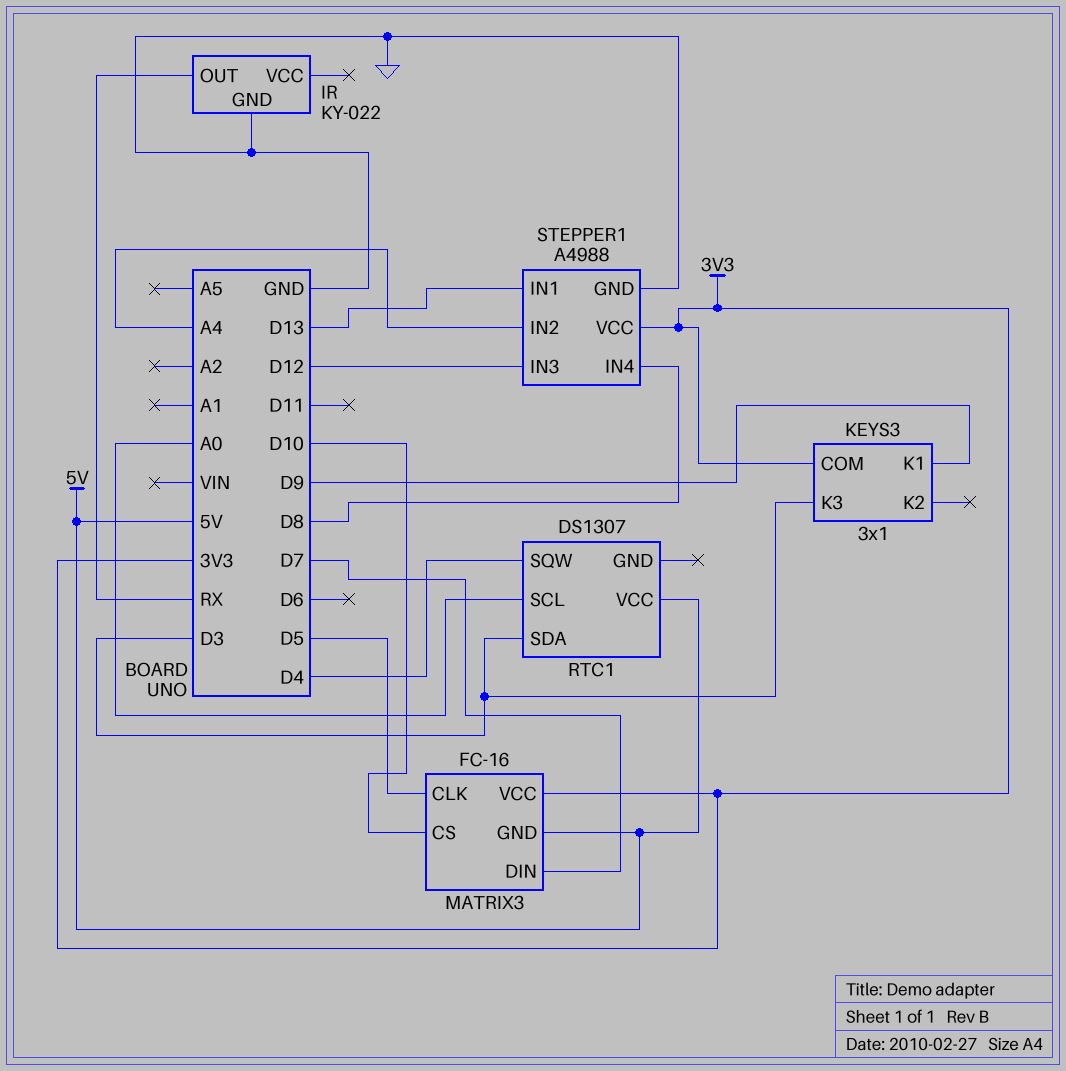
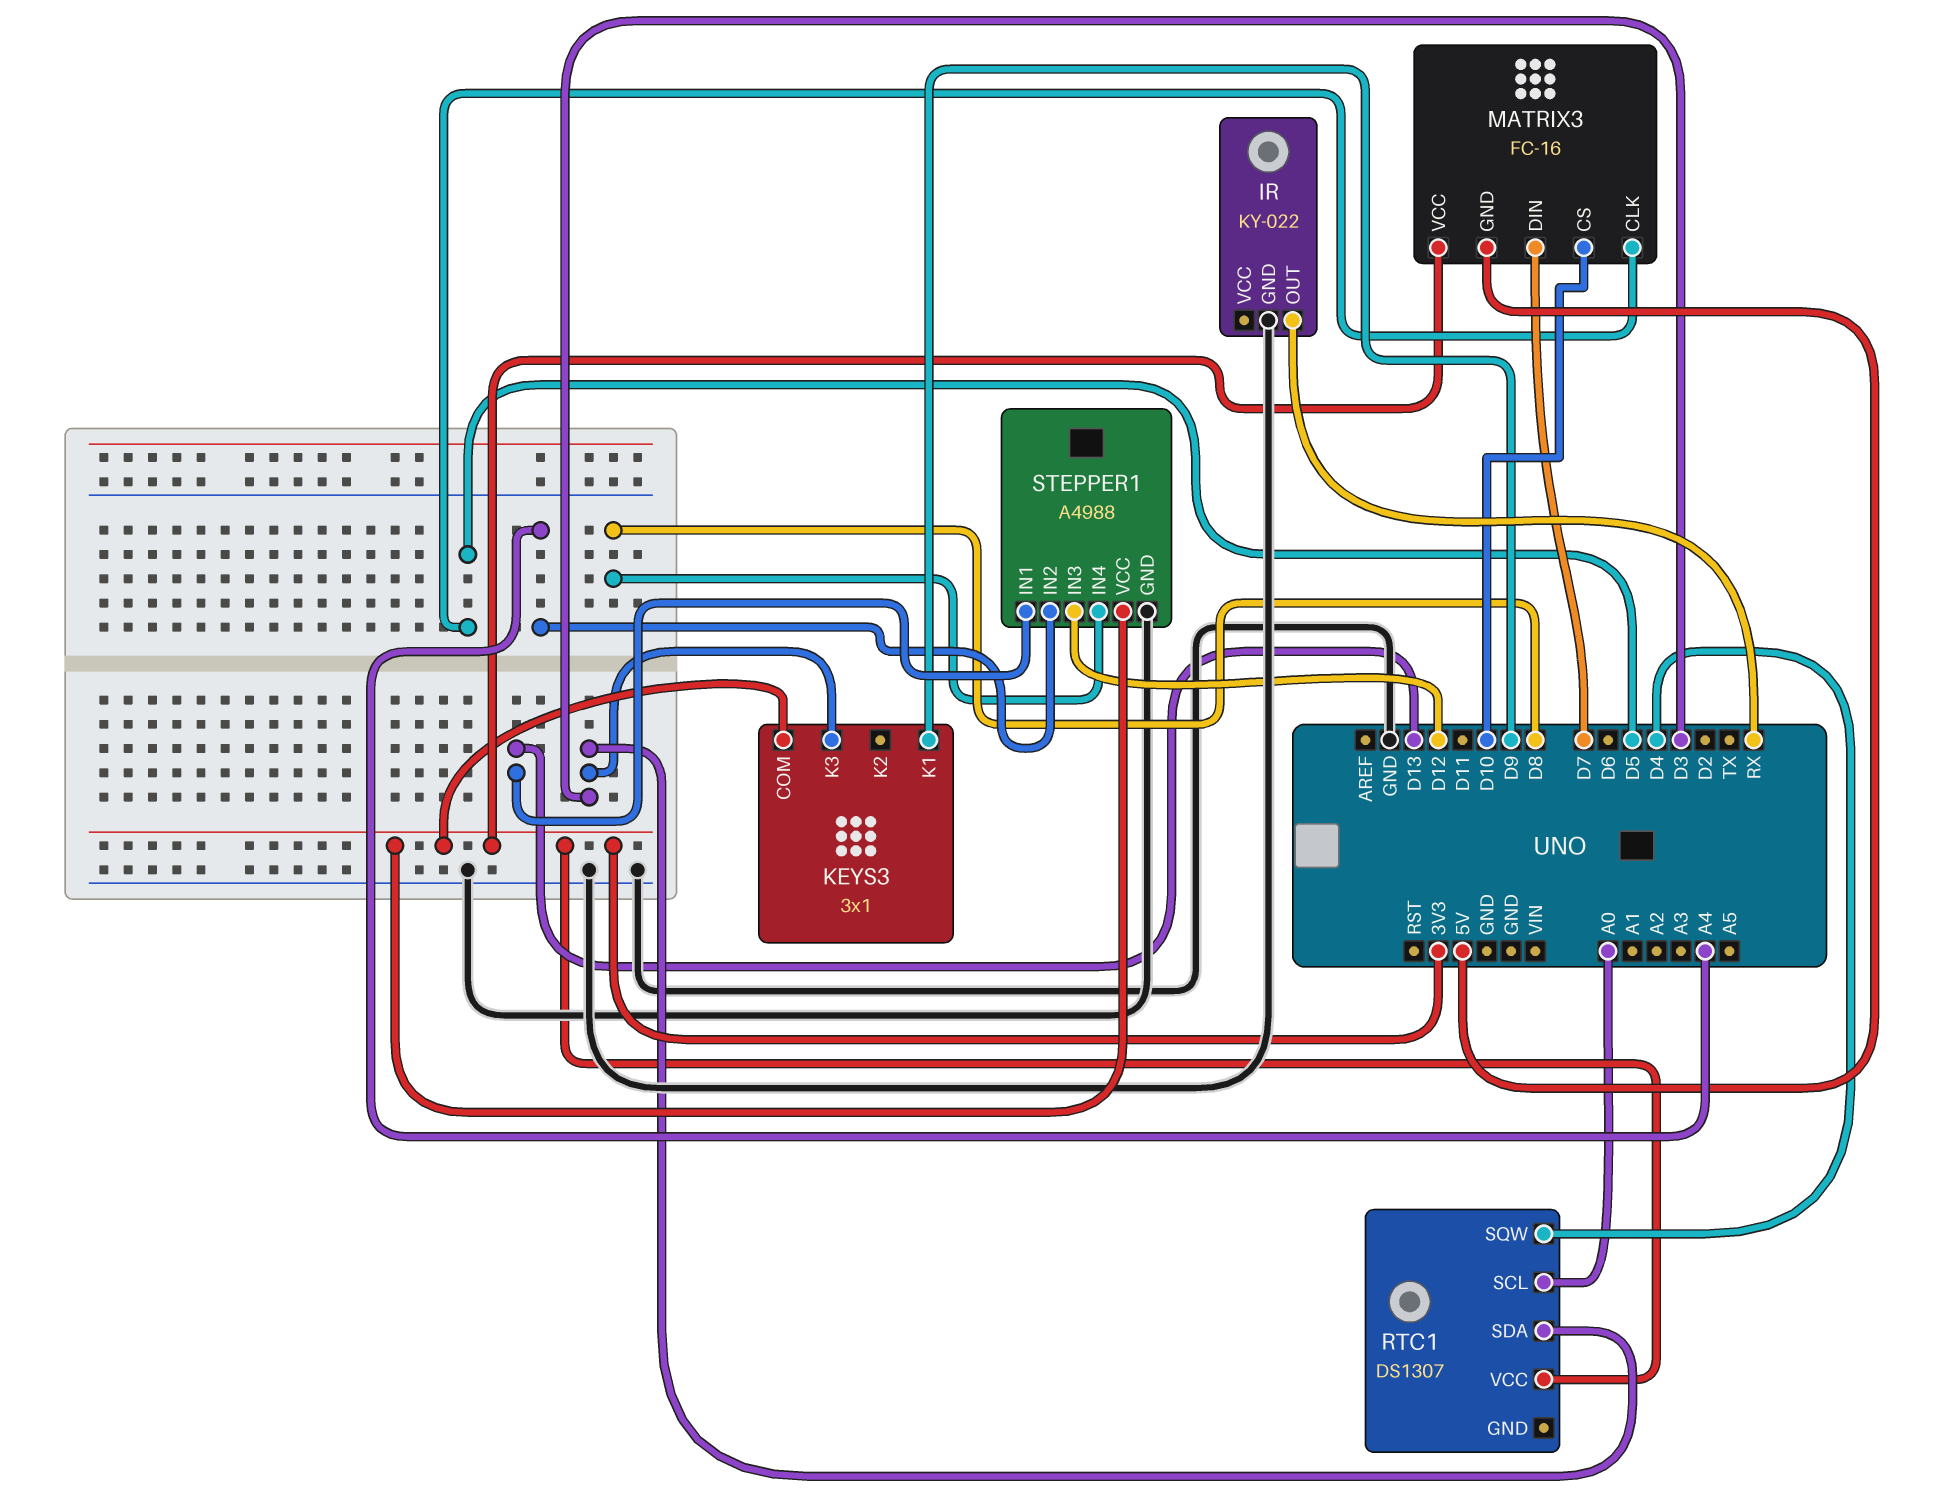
RTC1 pin VCC: 5V -> 3V3

